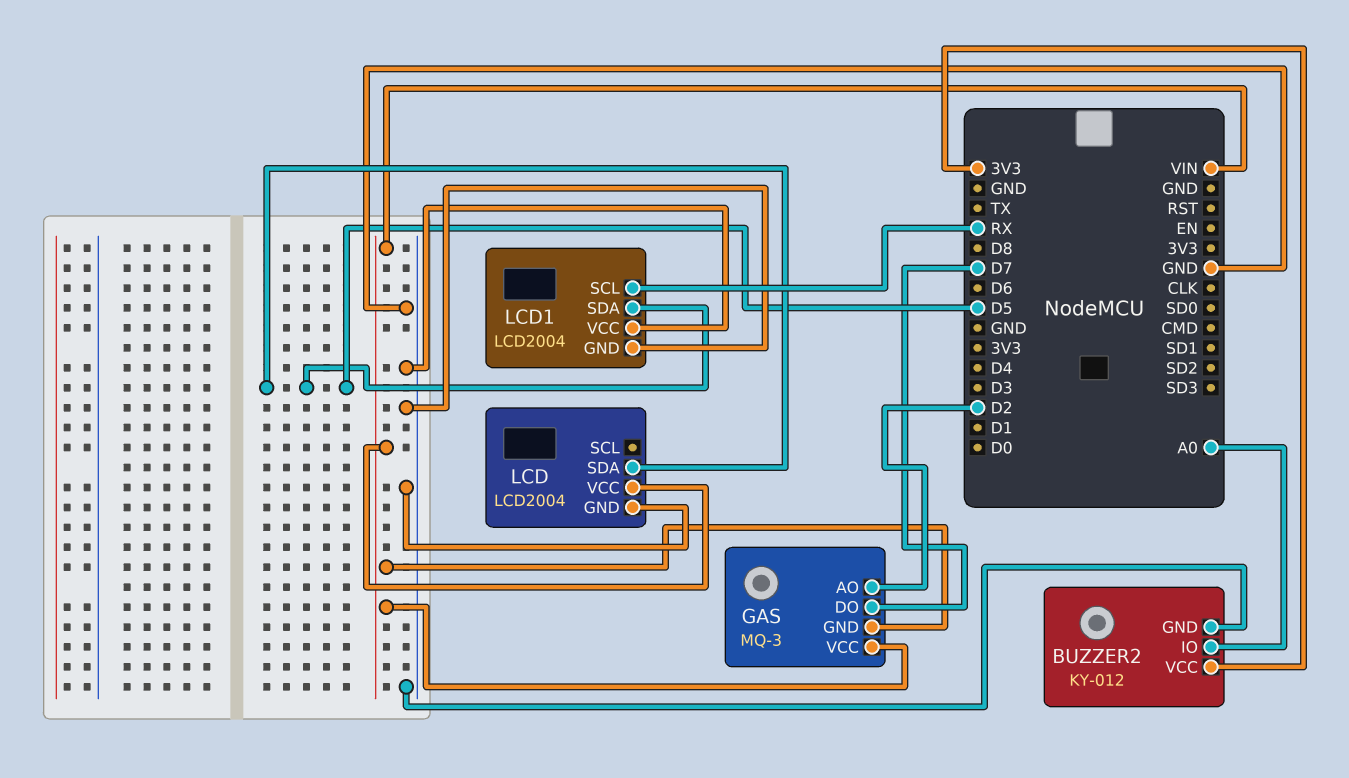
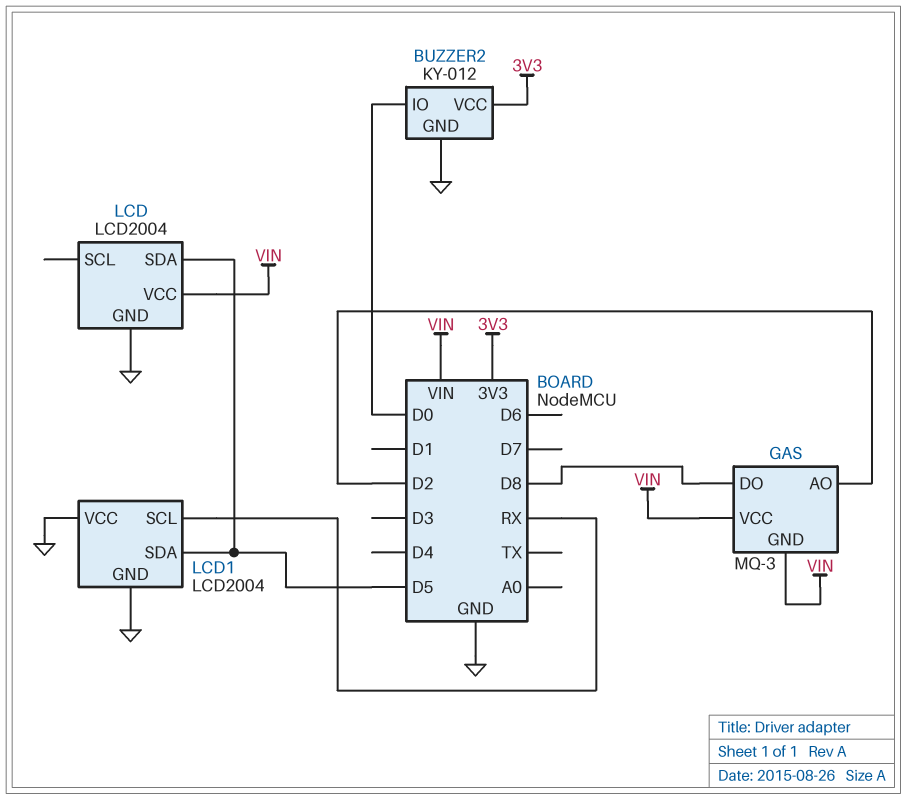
BUZZER2 pin IO: A0 -> D0
GAS pin DO: D7 -> D8

